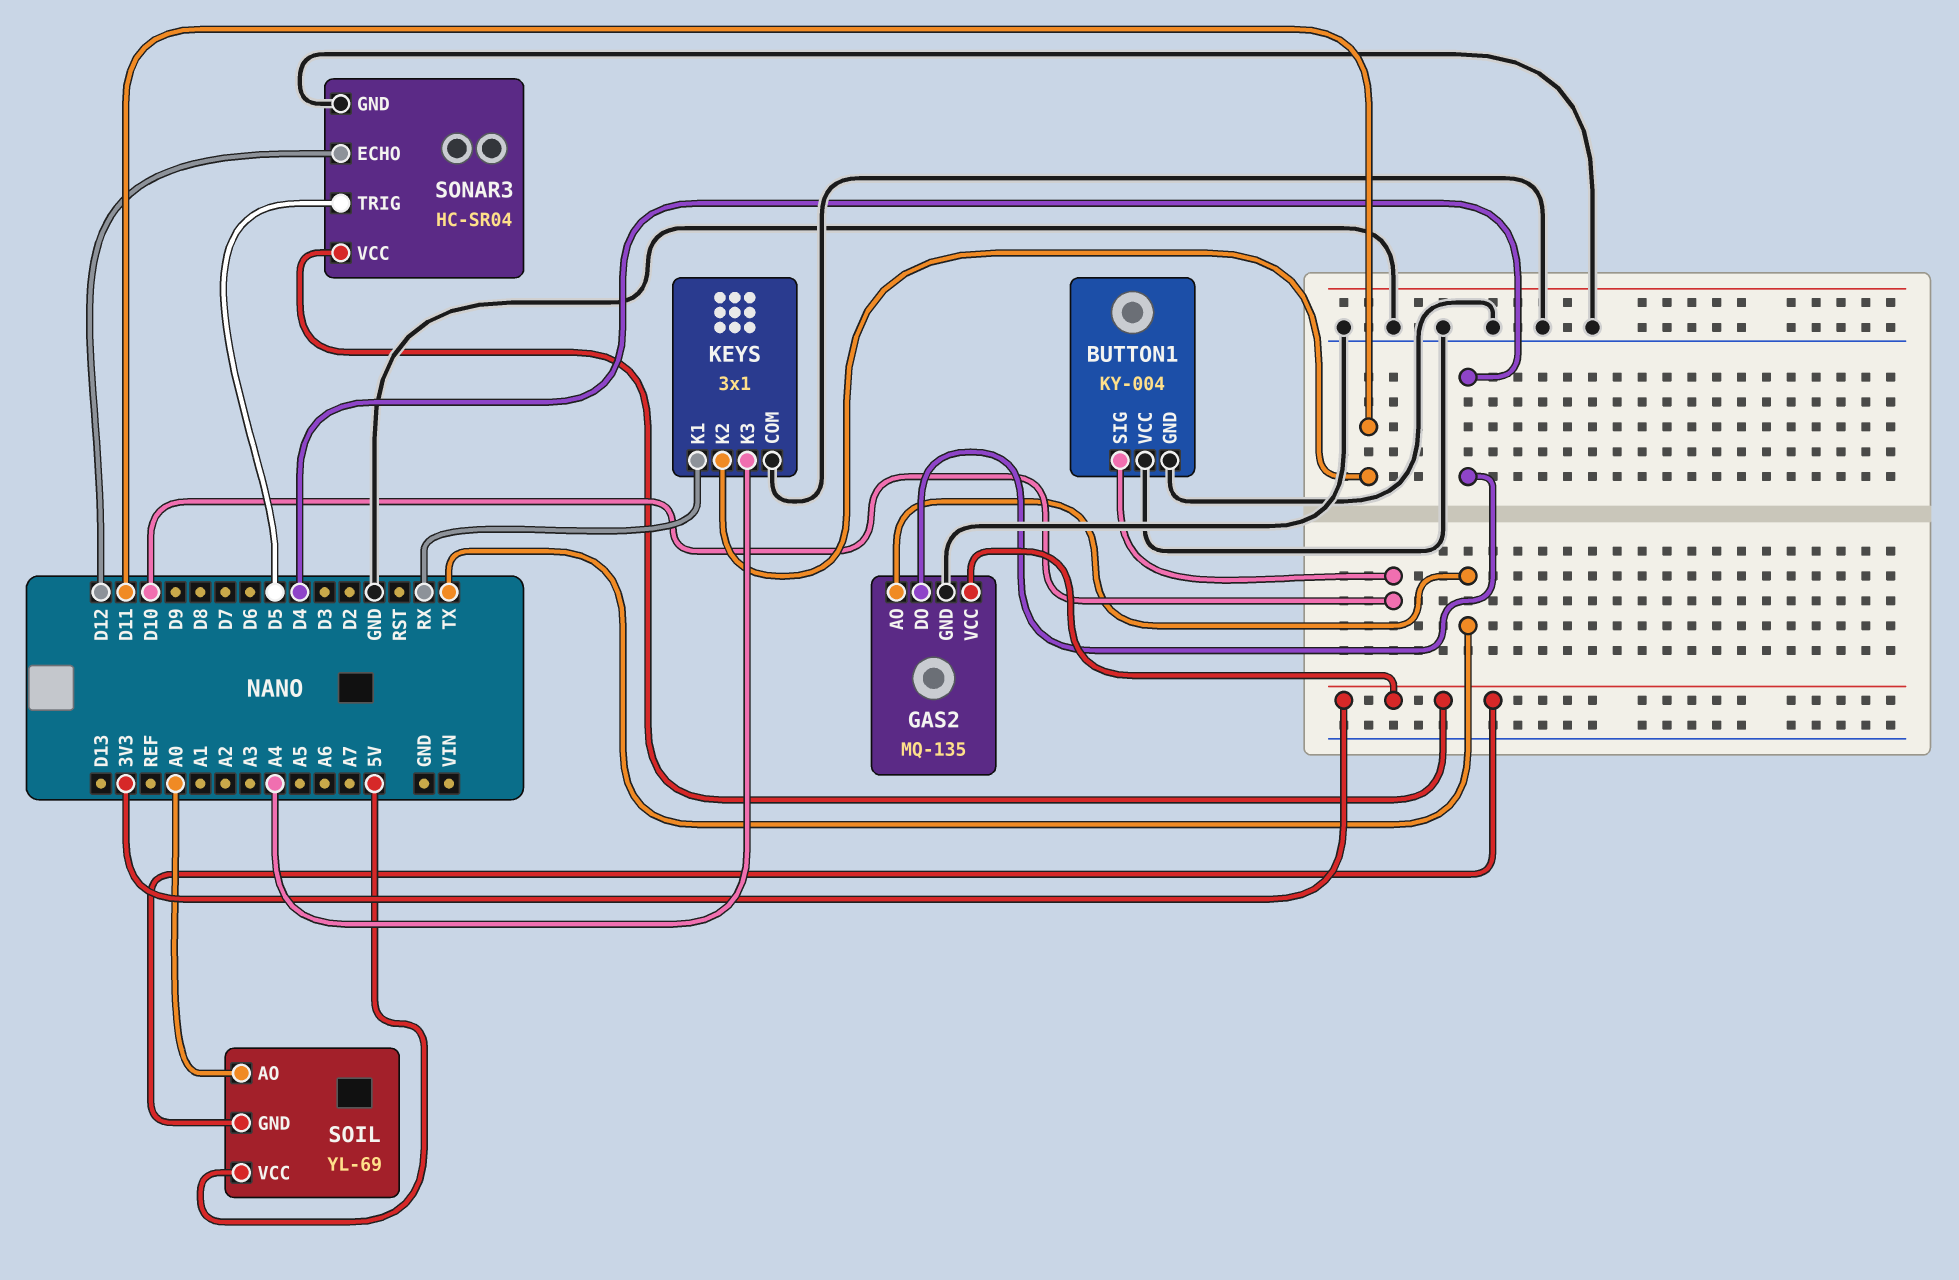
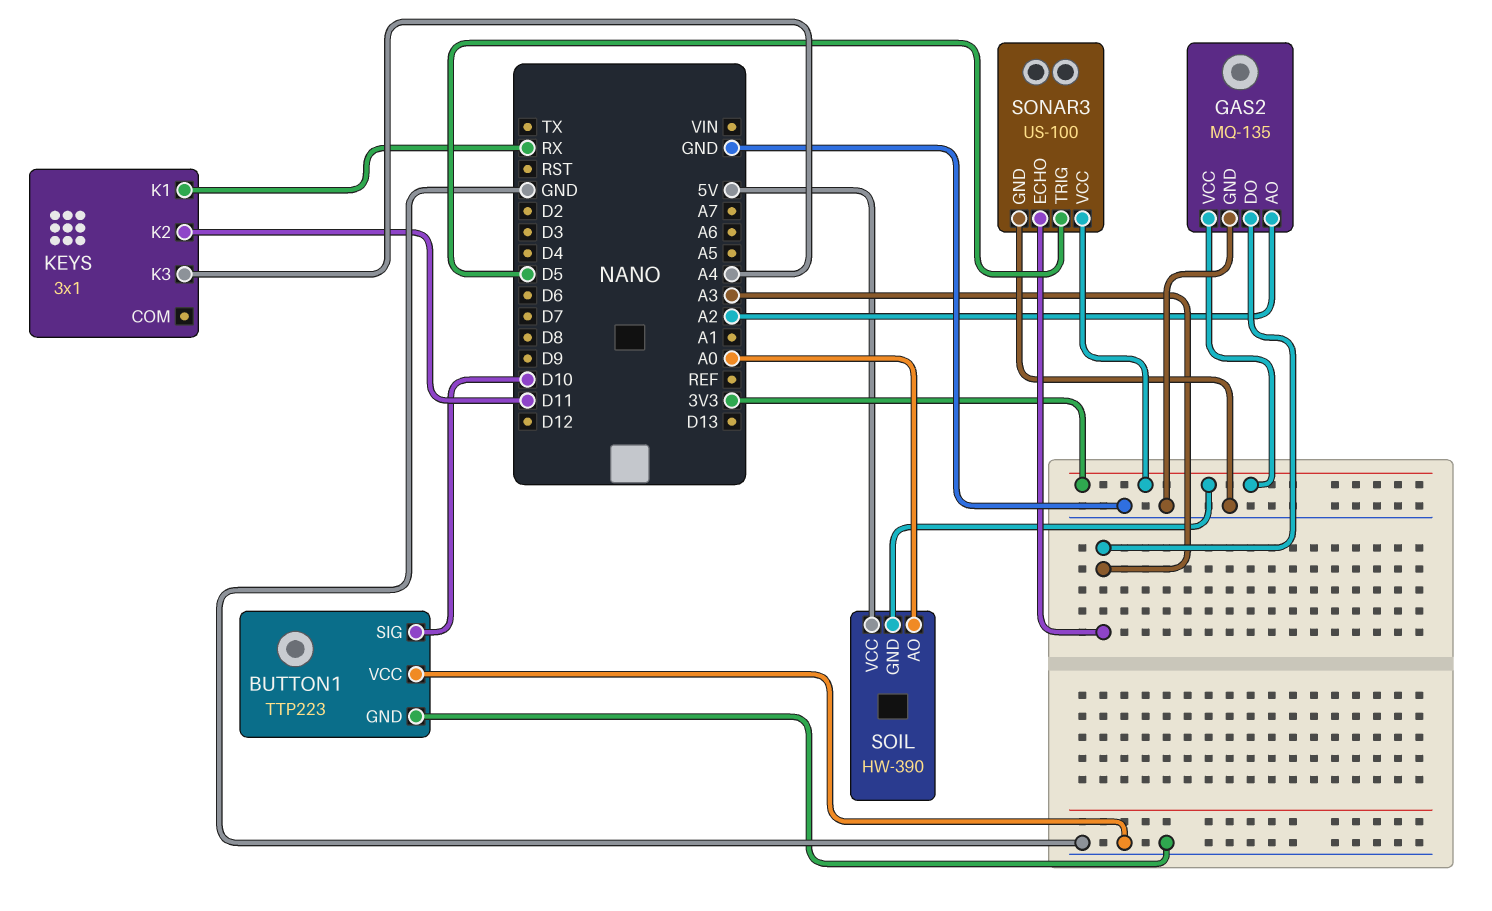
BUTTON1: KY-004 -> TTP223
GAS2 pin AO: TX -> A2
GAS2 pin DO: D4 -> A3
KEYS pin COM: GND -> none
SOIL: YL-69 -> HW-390
SONAR3: HC-SR04 -> US-100
SONAR3 pin ECHO: D12 -> A3

